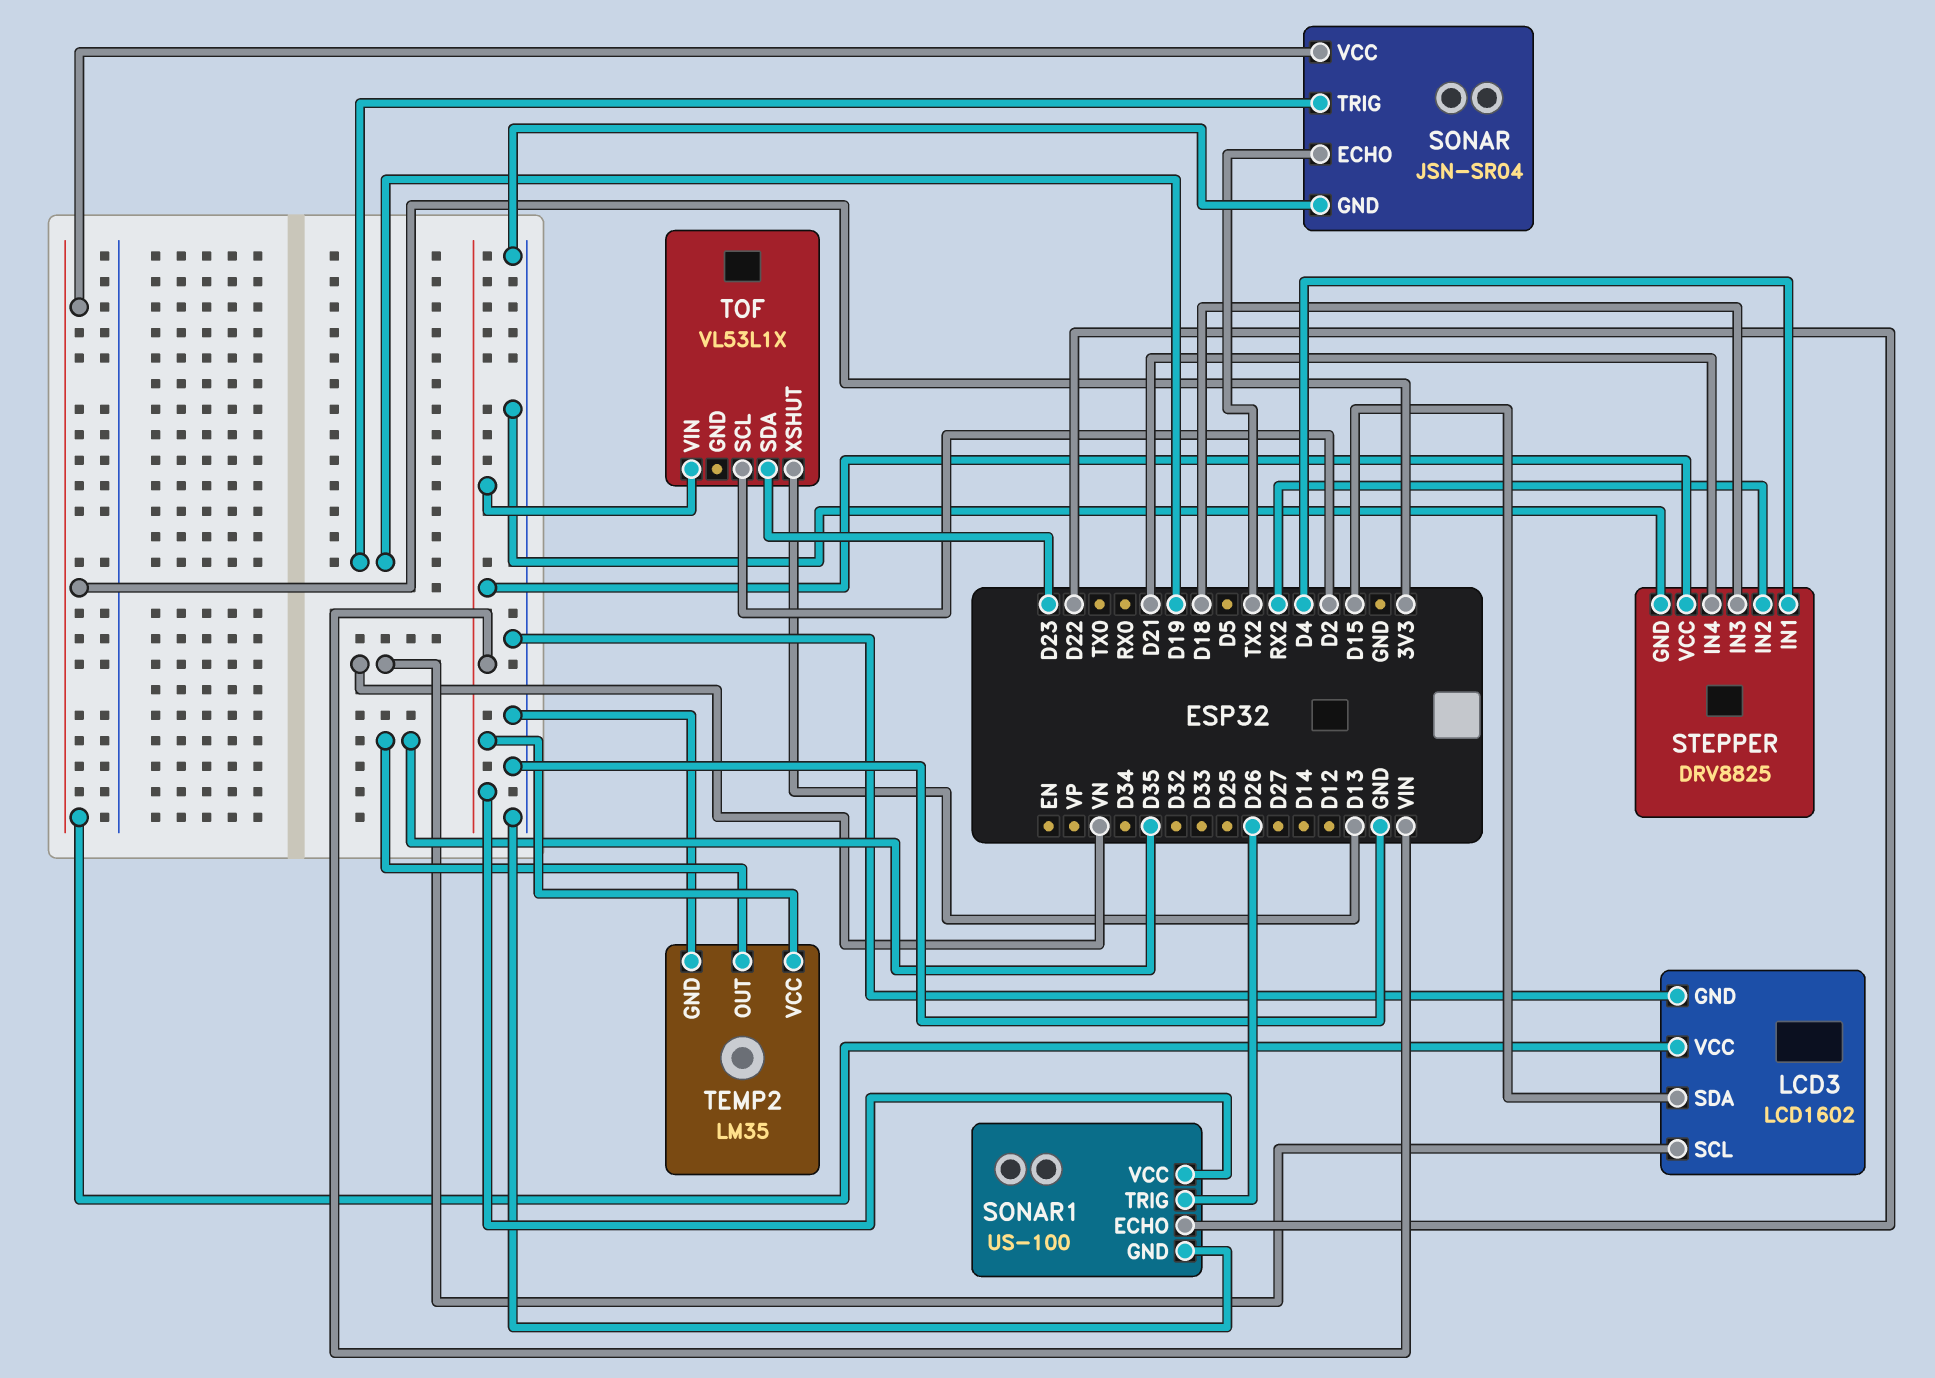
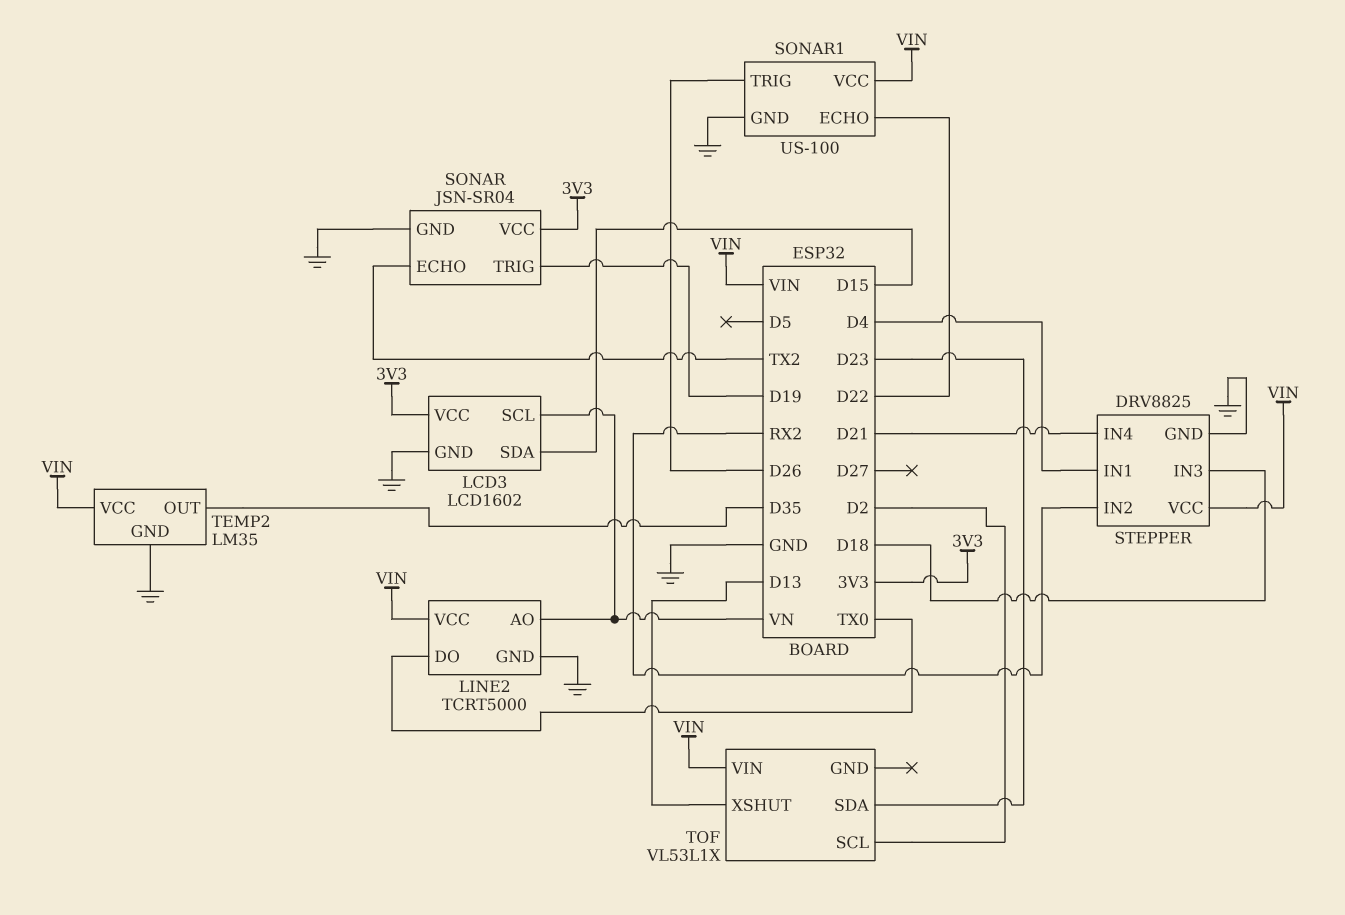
LINE2: none -> TCRT5000
LINE2 pin AO: none -> VN
LINE2 pin DO: none -> TX0
LINE2 pin GND: none -> GND
LINE2 pin VCC: none -> VIN

